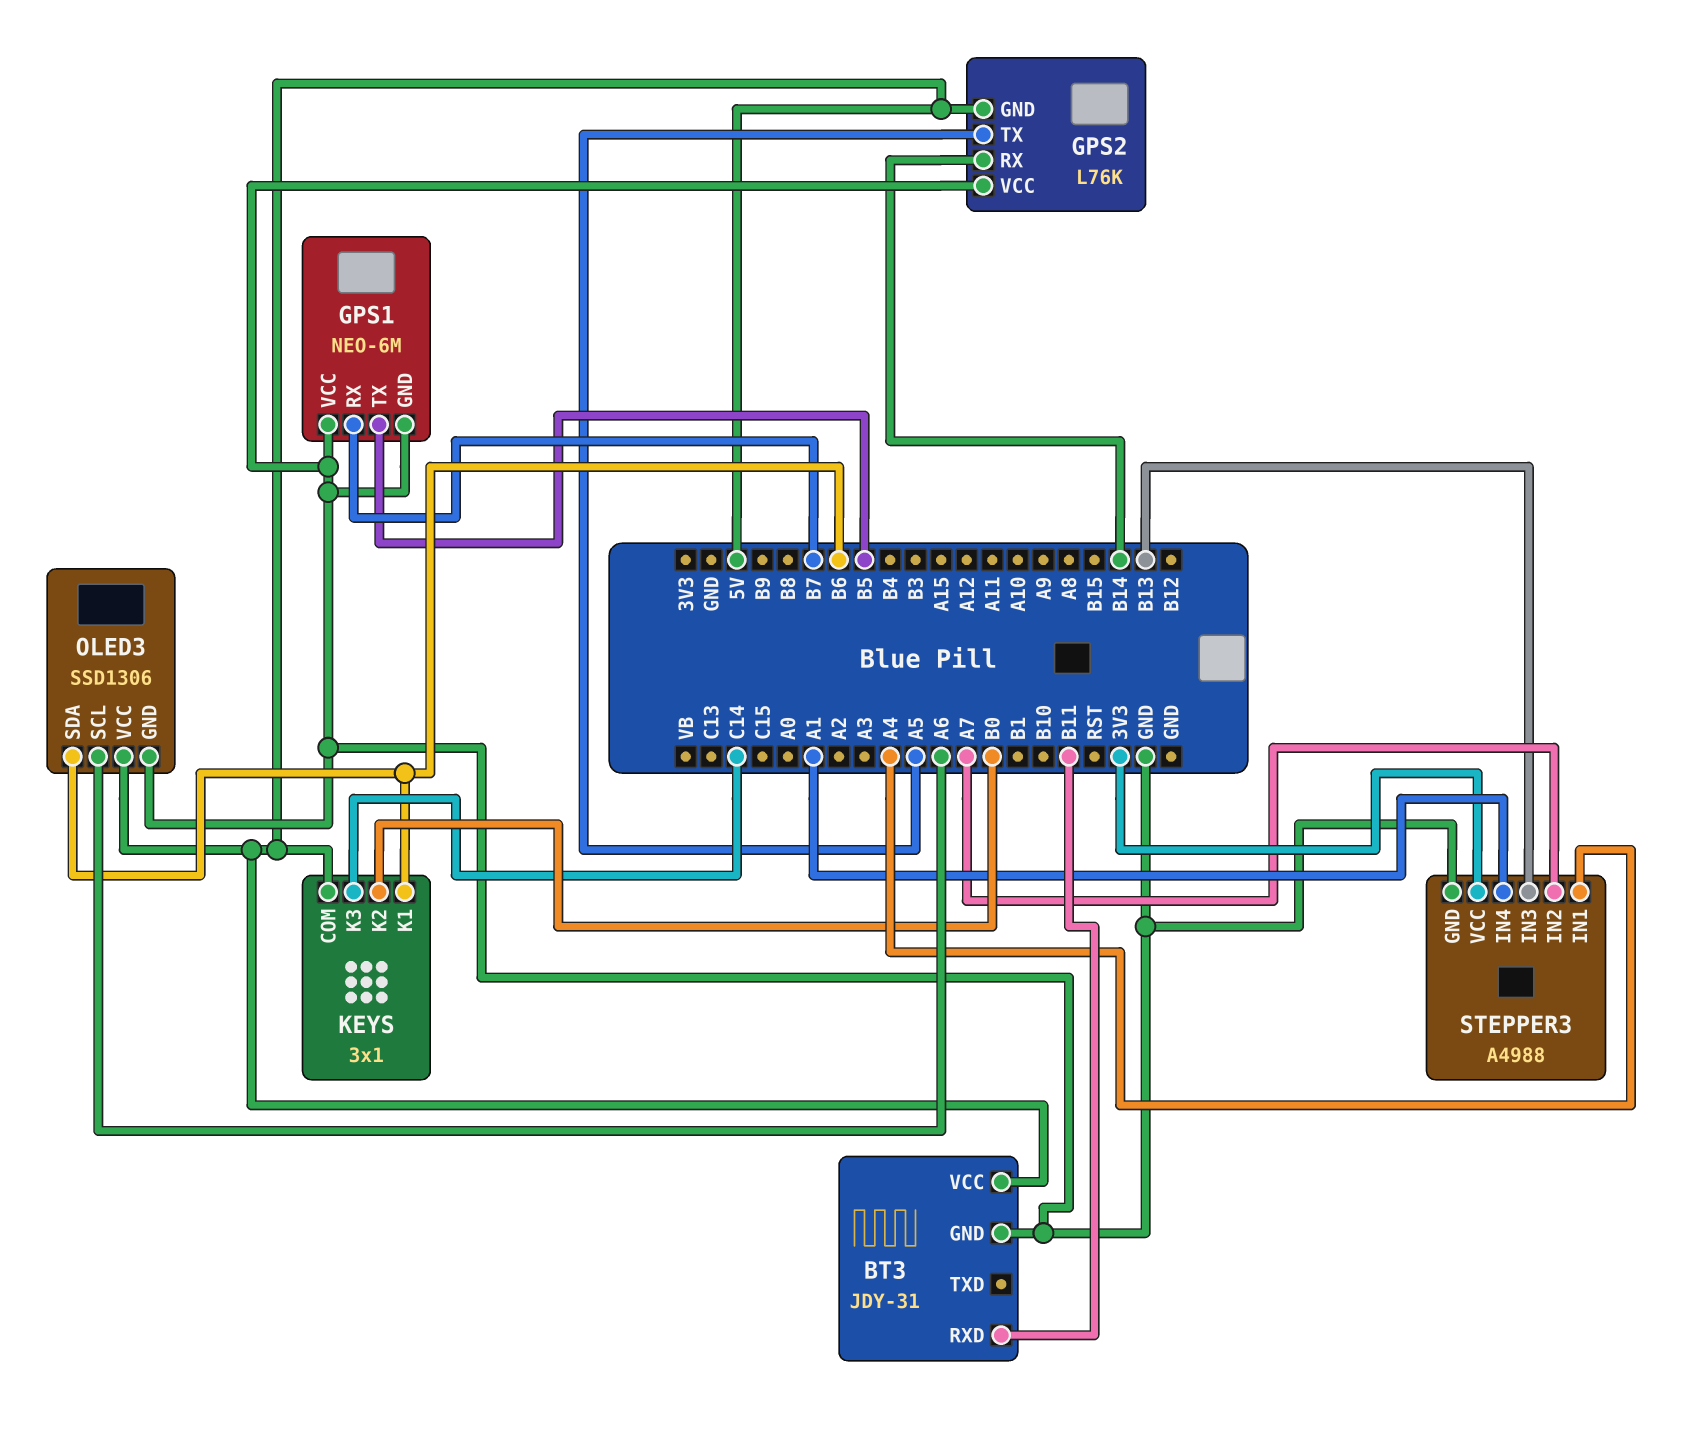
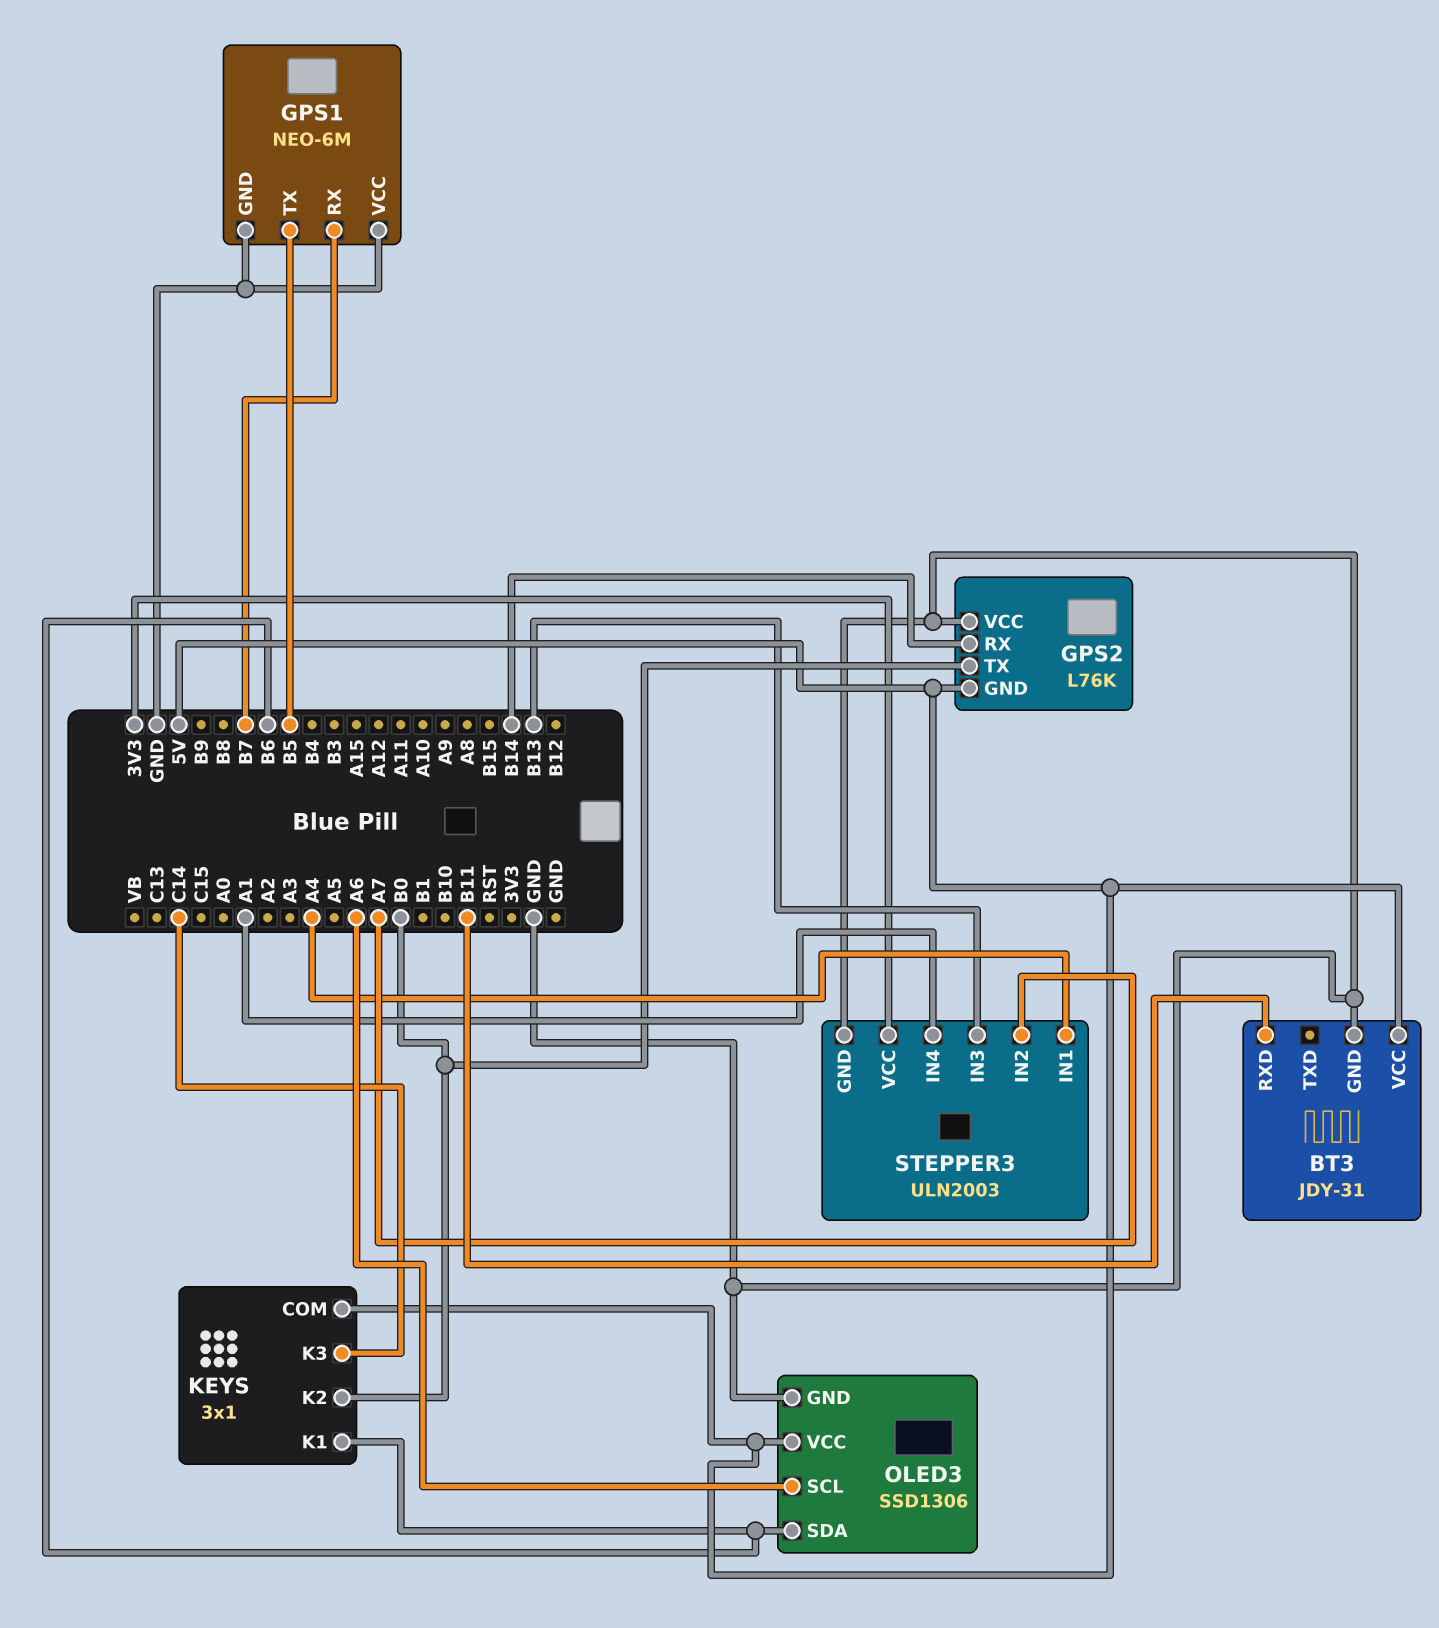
GPS2 pin TX: A5 -> B0
STEPPER3: A4988 -> ULN2003

